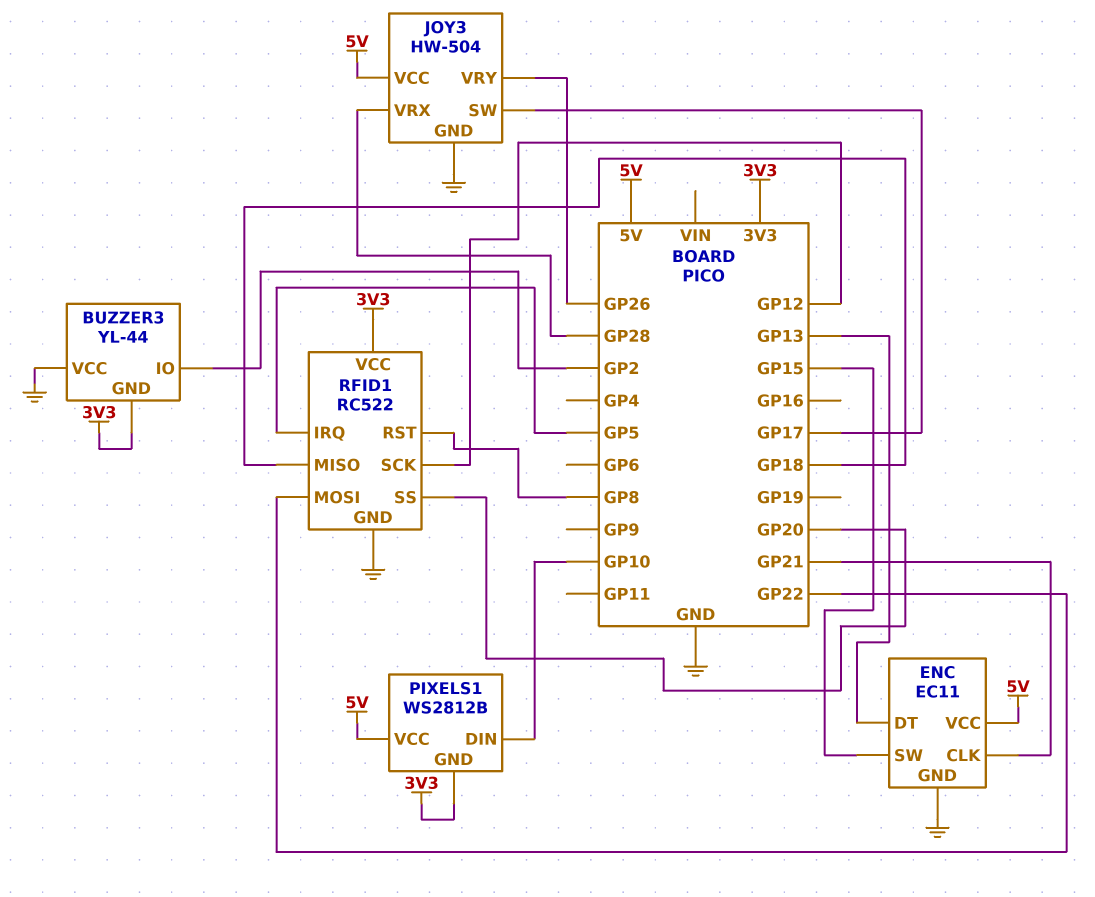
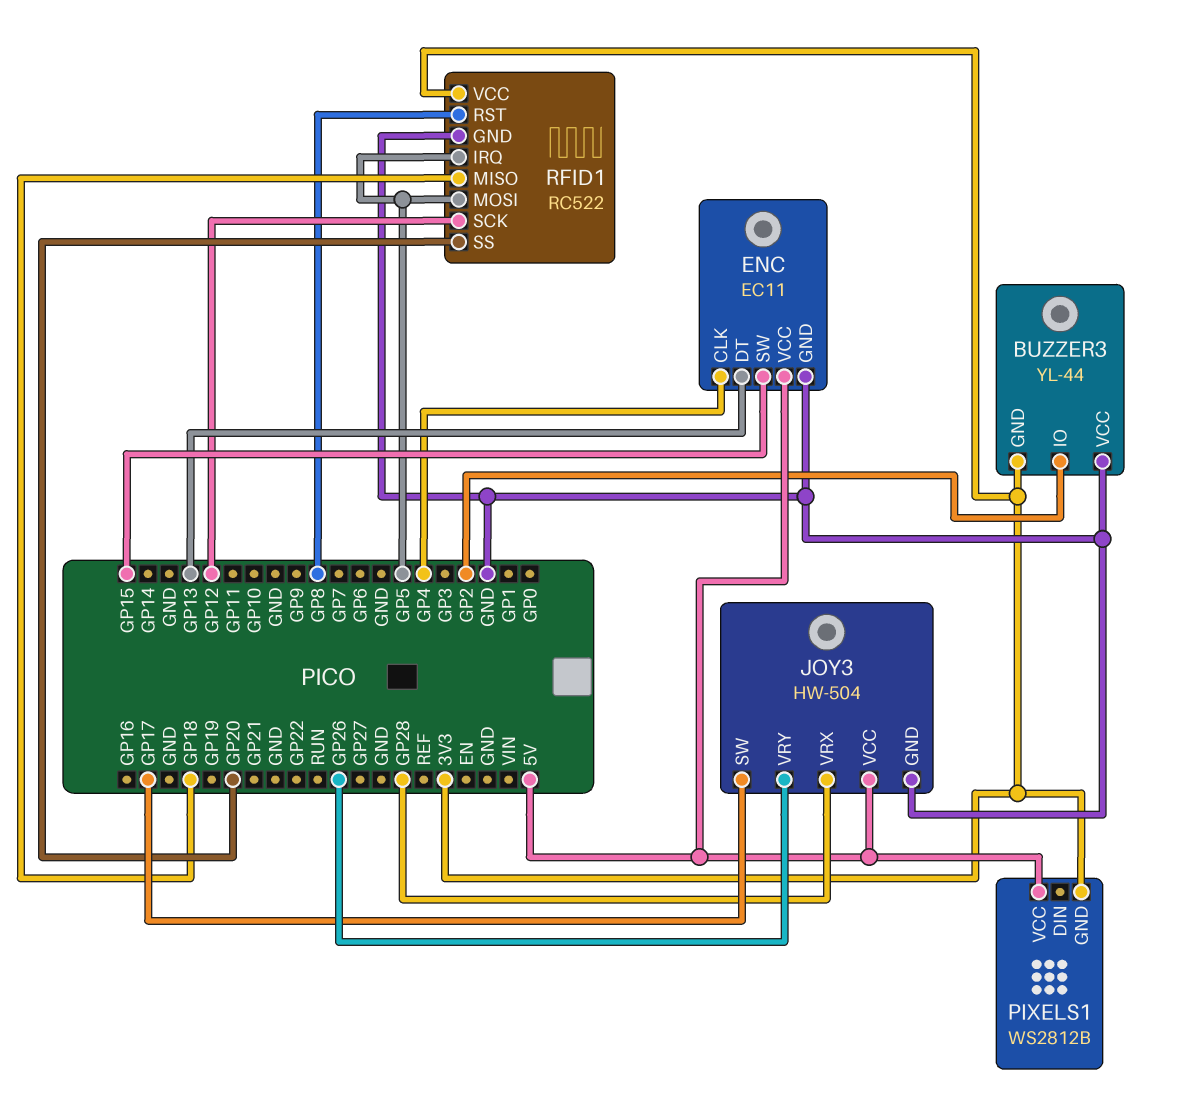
ENC pin CLK: GP21 -> GP4
PIXELS1 pin DIN: GP10 -> none
RFID1 pin MOSI: GP22 -> GP5

